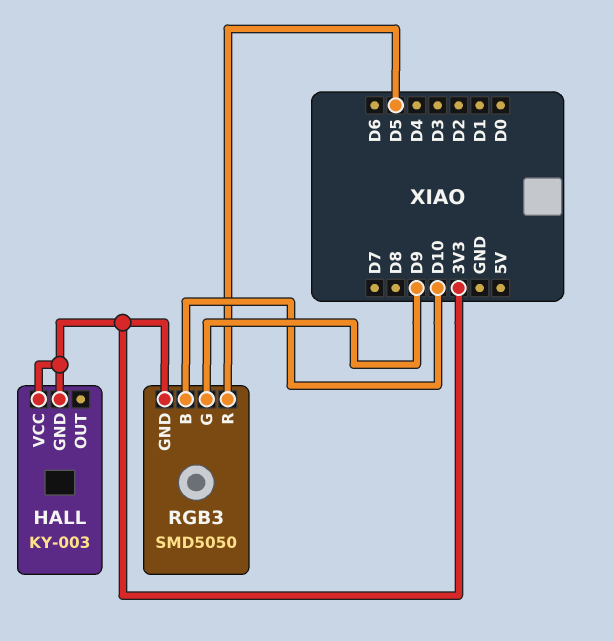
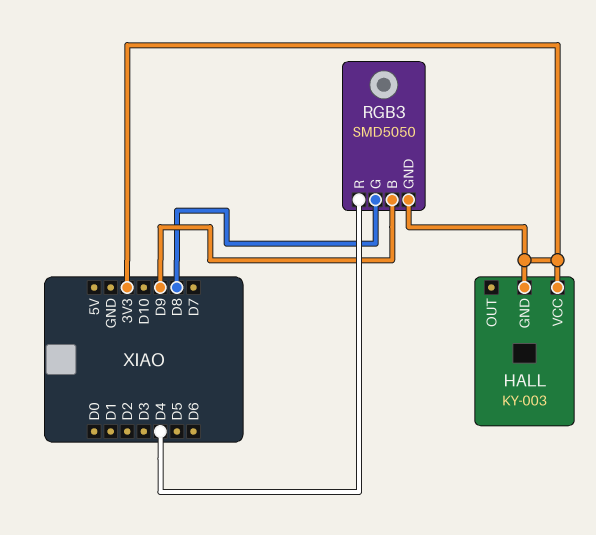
RGB3 pin B: D10 -> D9
RGB3 pin G: D9 -> D8
RGB3 pin R: D5 -> D4

